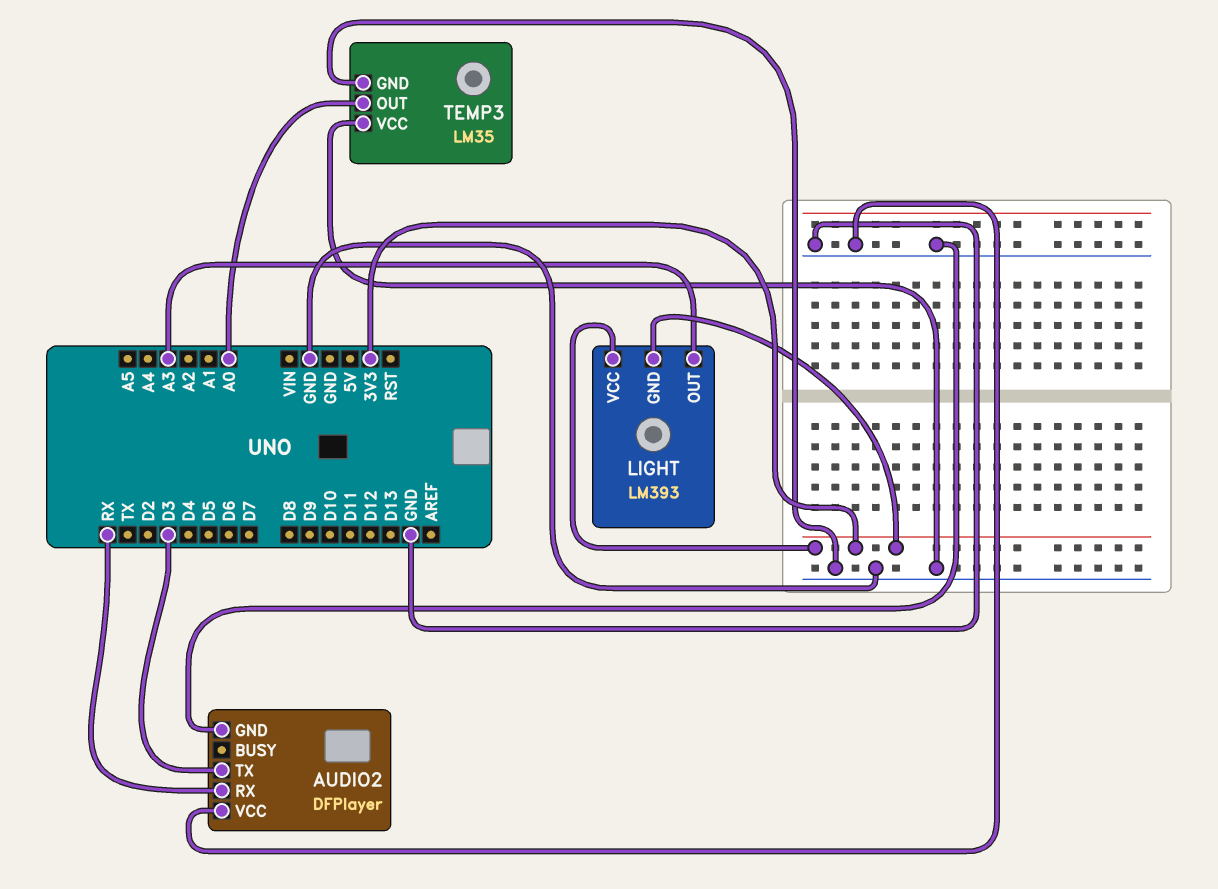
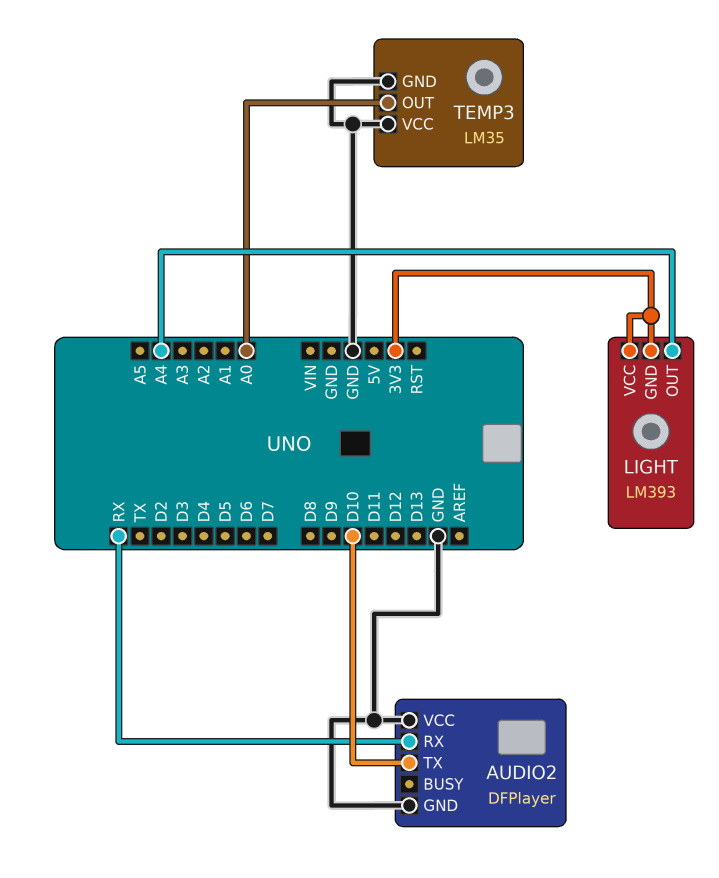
AUDIO2 pin TX: D3 -> D10
LIGHT pin OUT: A3 -> A4

